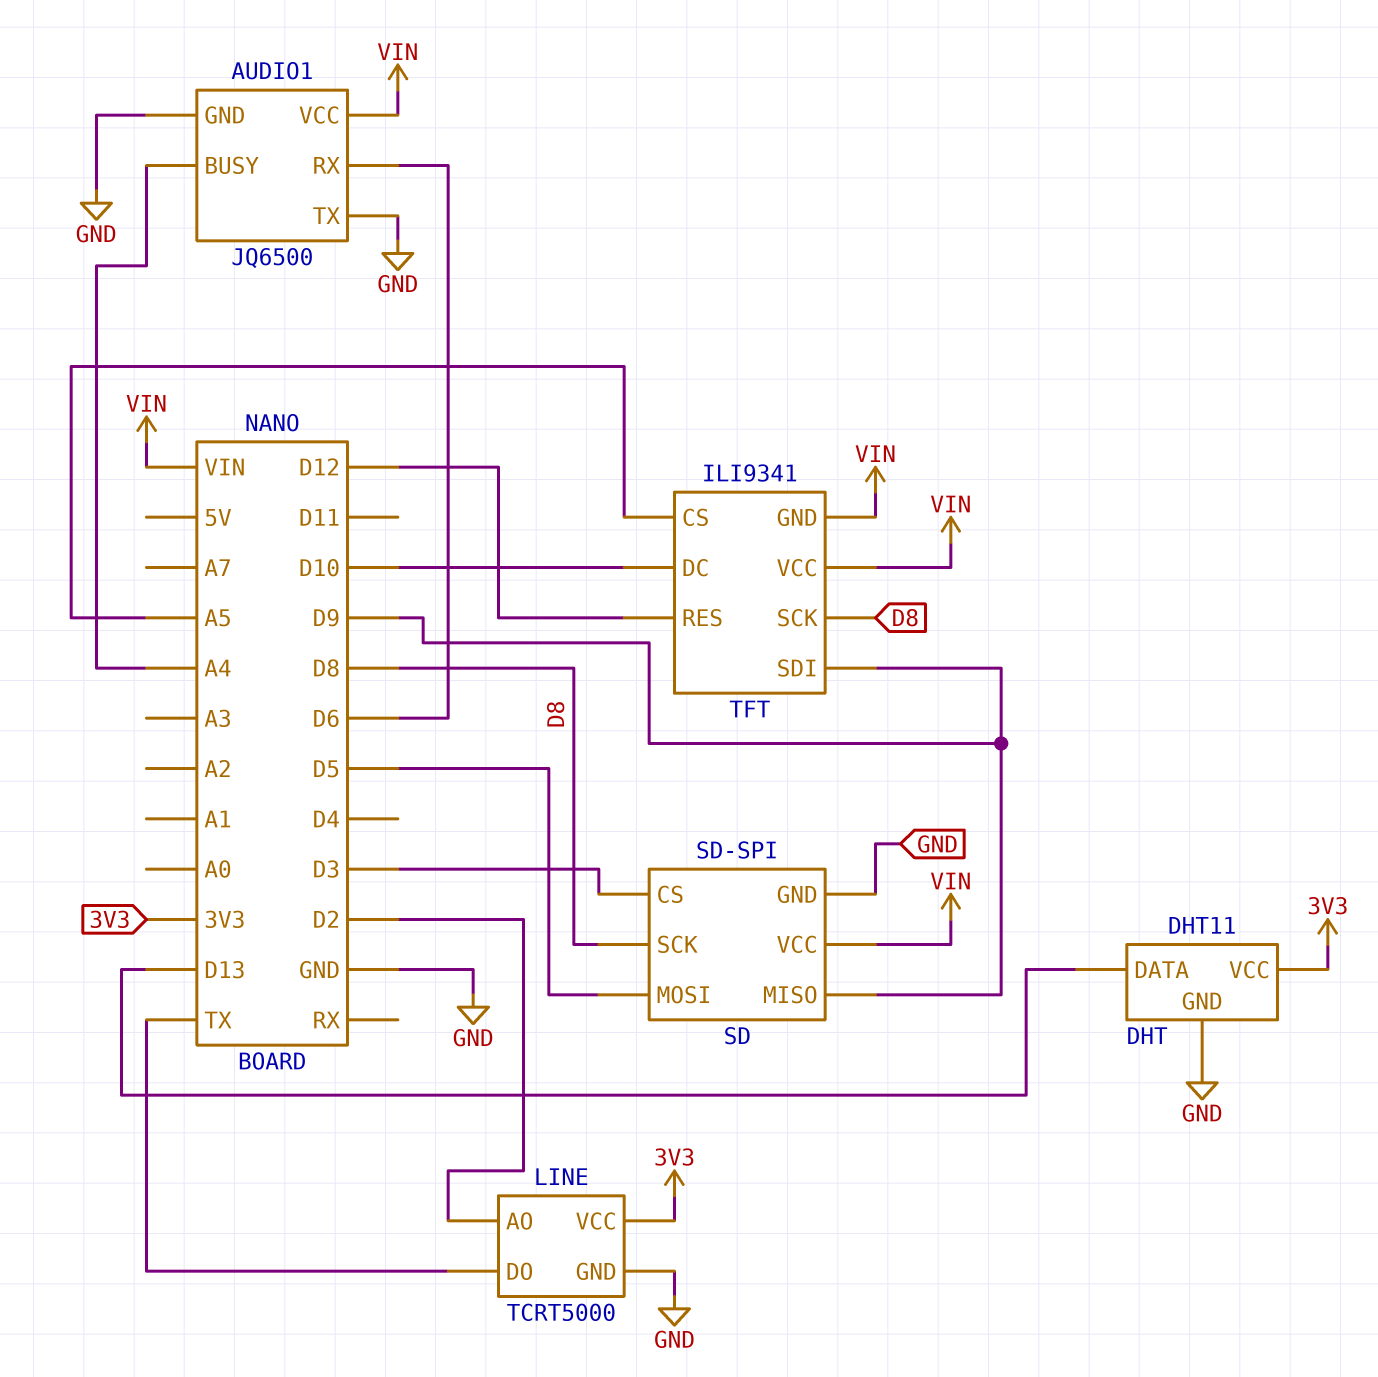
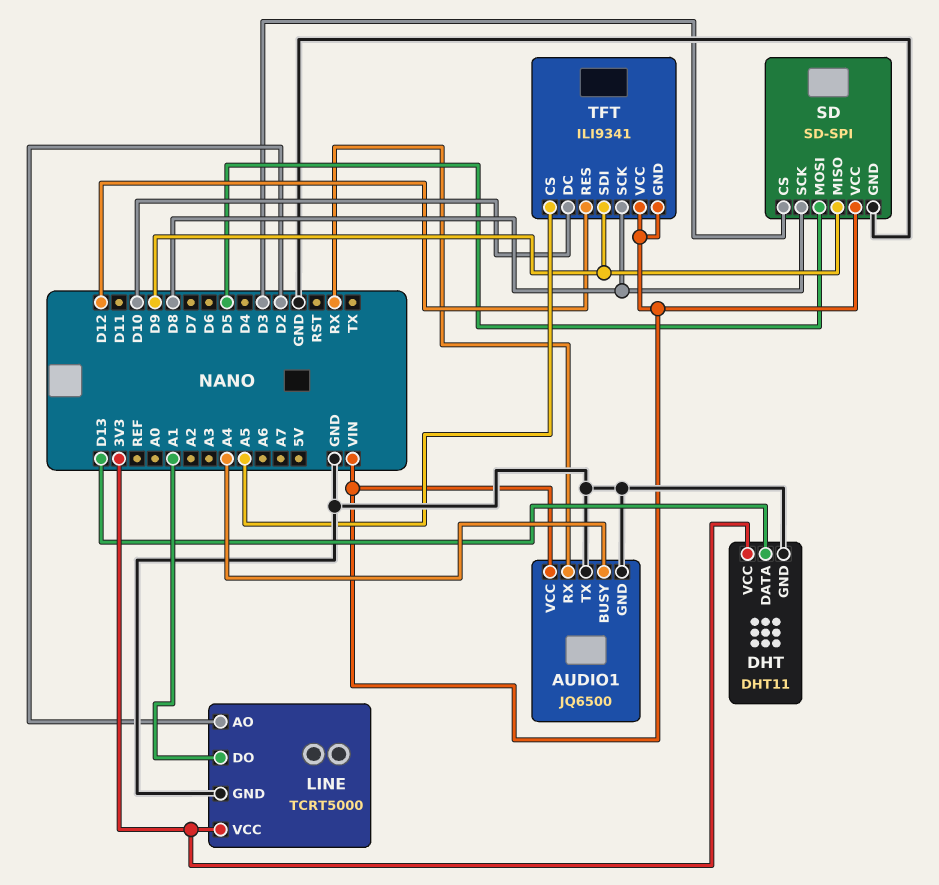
AUDIO1 pin RX: D6 -> RX
LINE pin DO: TX -> A1

